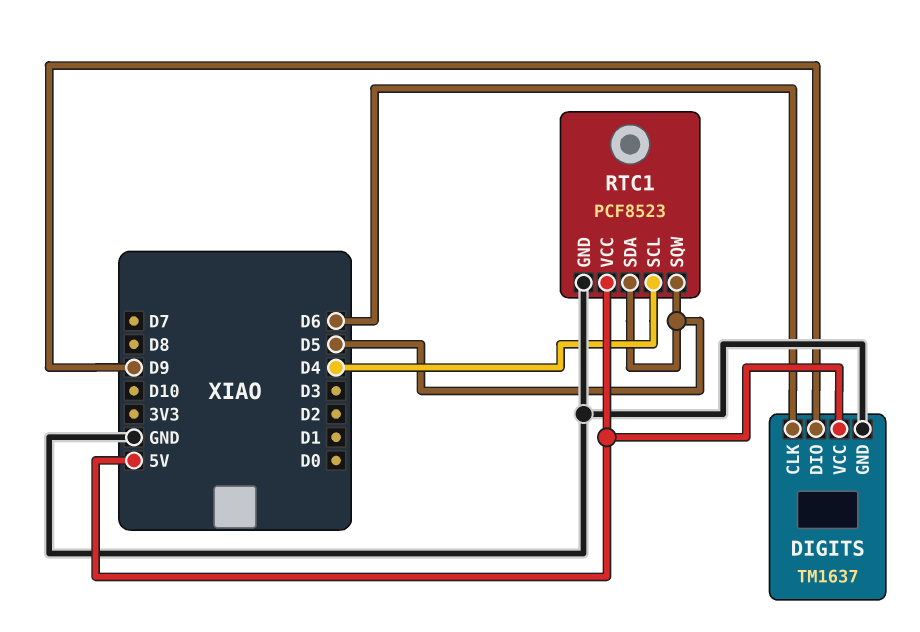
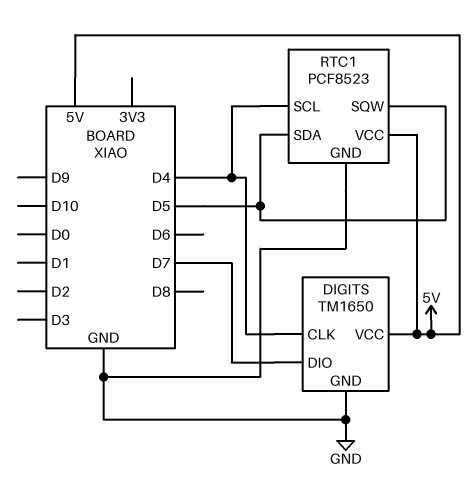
DIGITS: TM1637 -> TM1650
DIGITS pin CLK: D6 -> D4
DIGITS pin DIO: D9 -> D7

